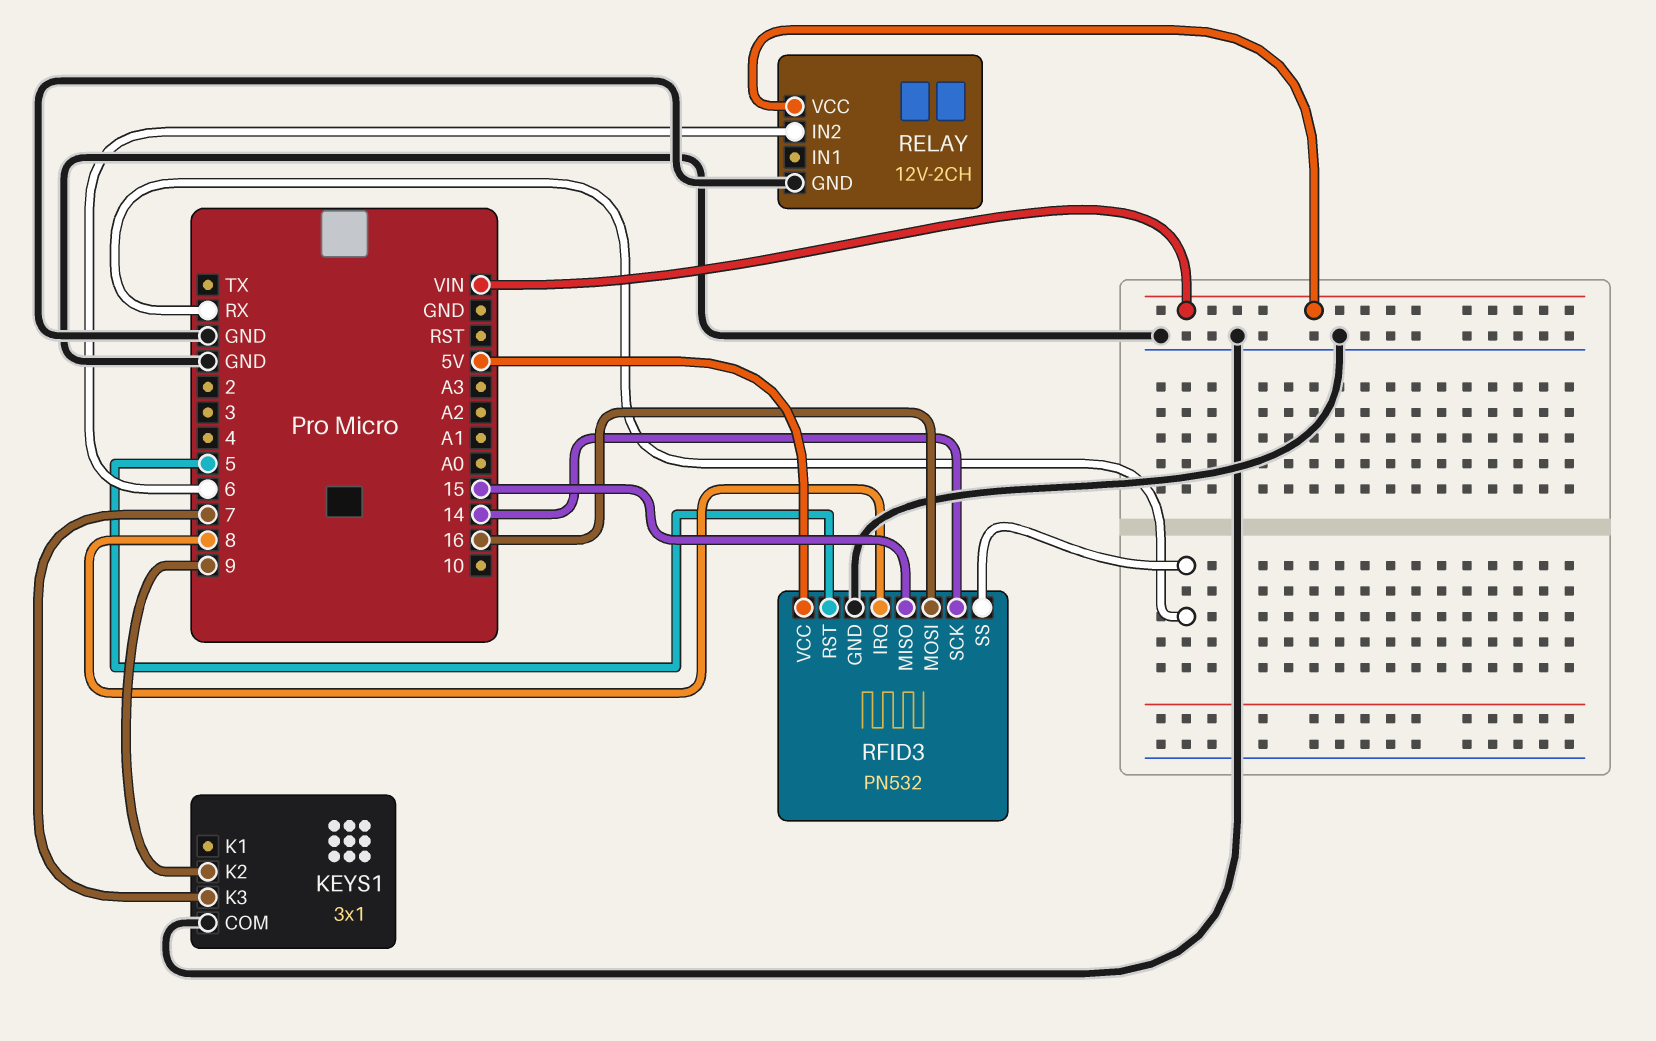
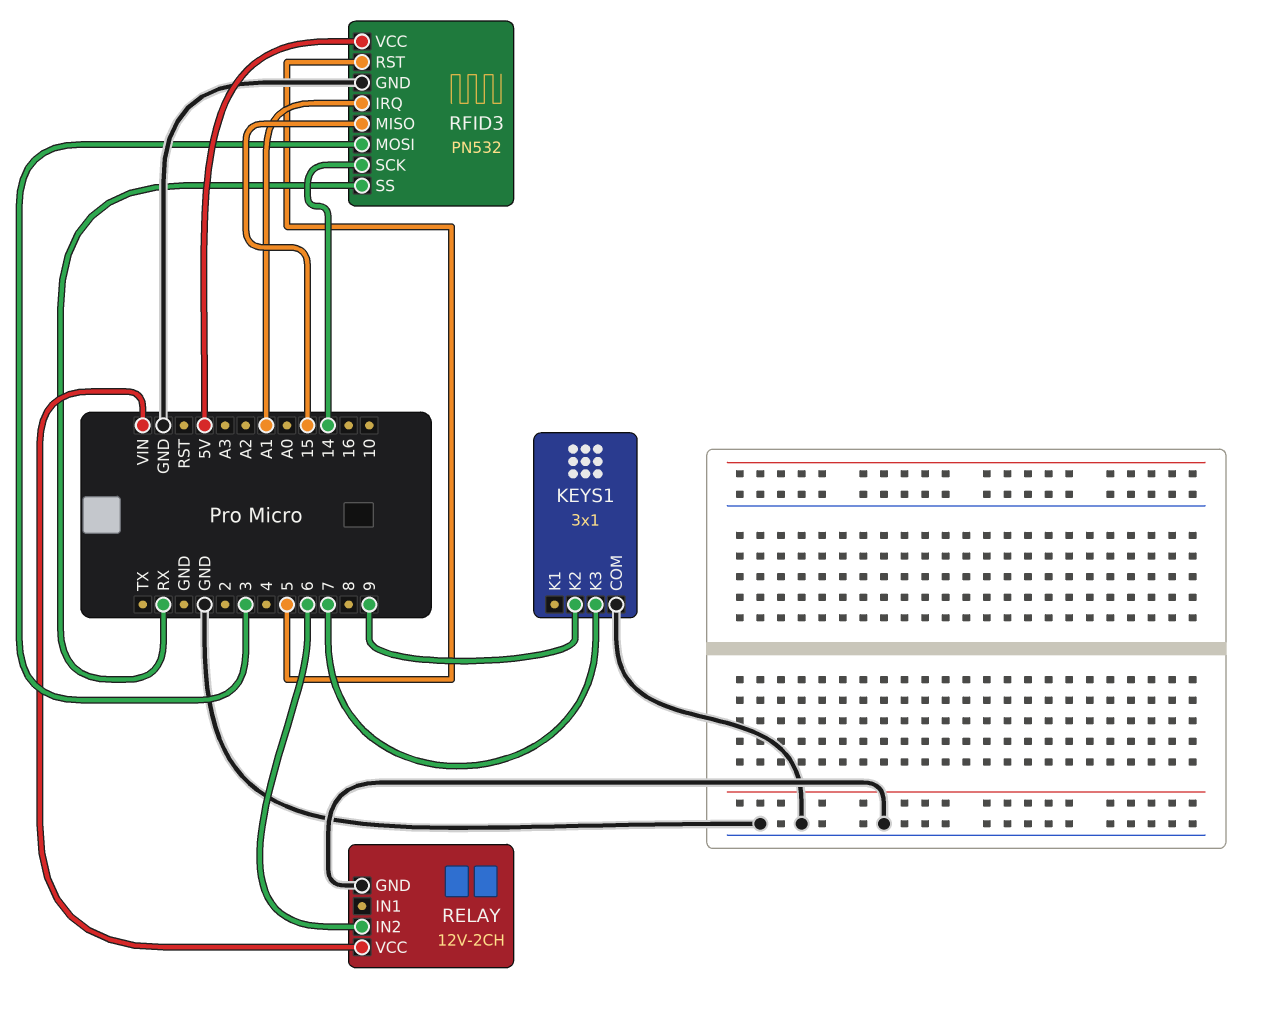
RFID3 pin IRQ: 8 -> A1
RFID3 pin MOSI: 16 -> 3

